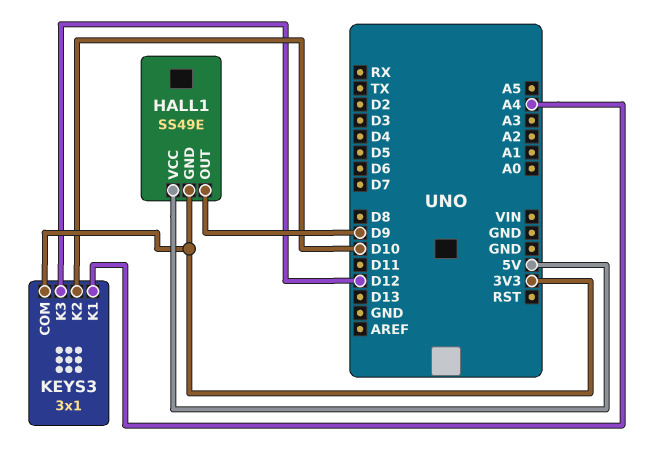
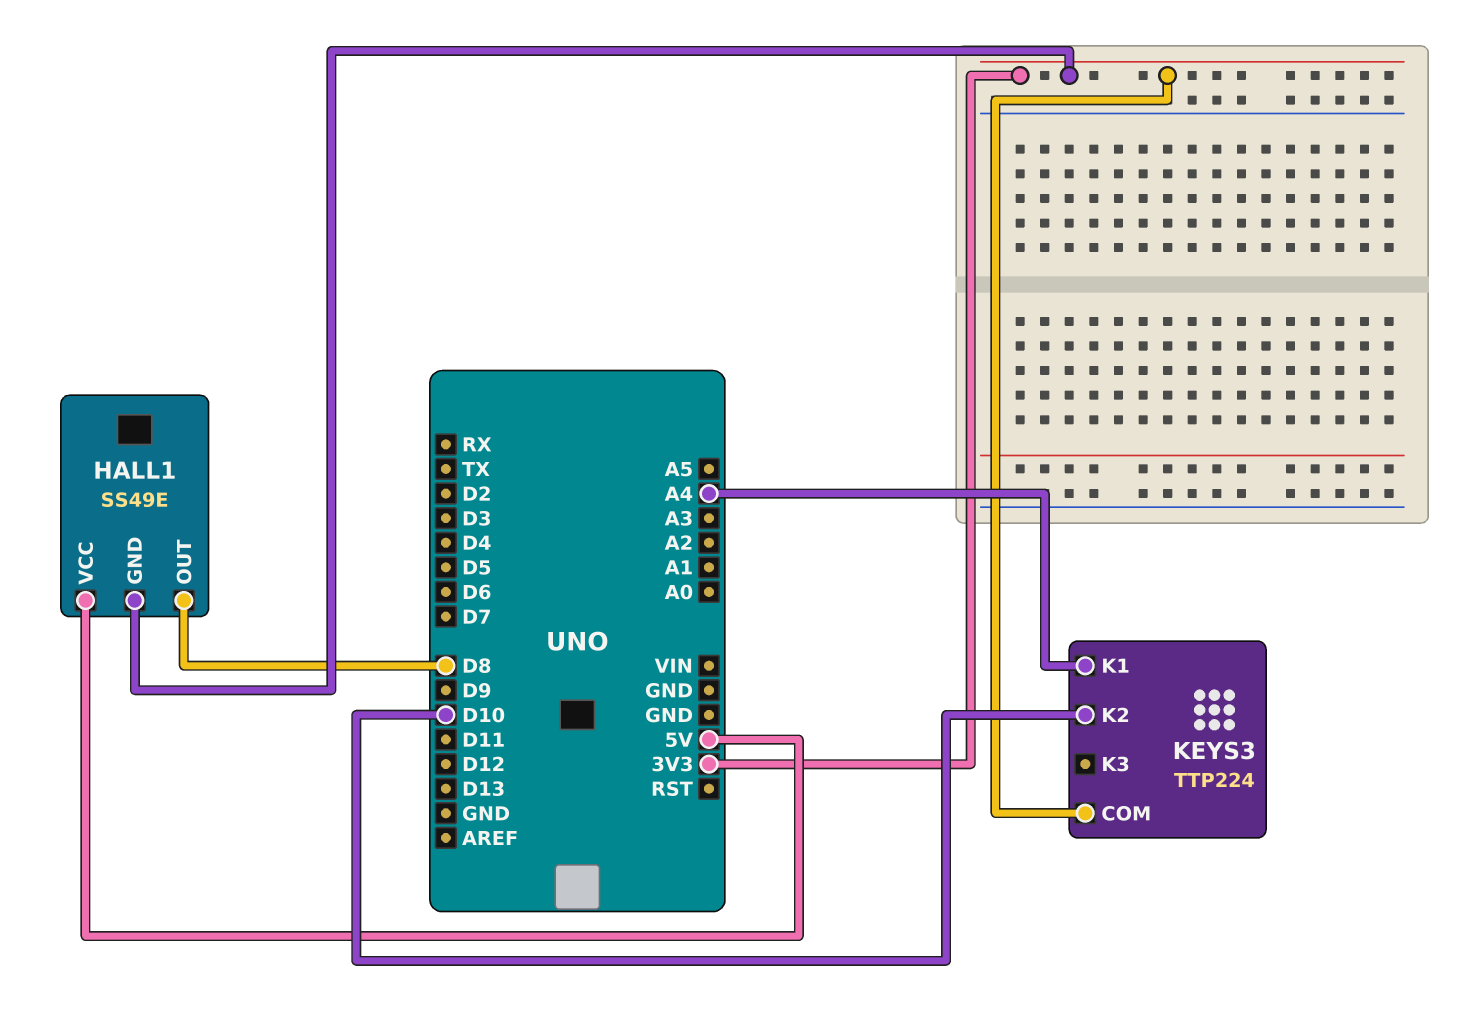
HALL1 pin OUT: D9 -> D8
KEYS3: 3x1 -> TTP224
KEYS3 pin K3: D12 -> none

